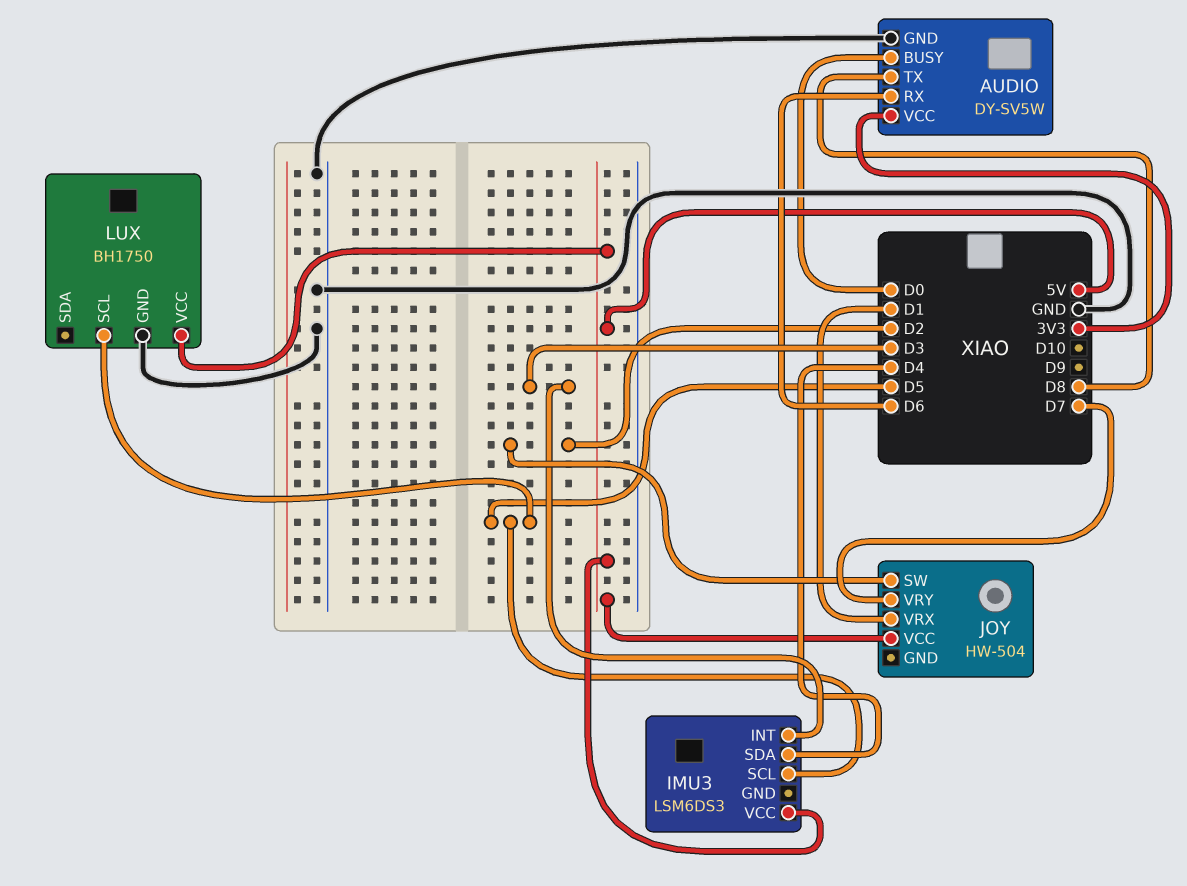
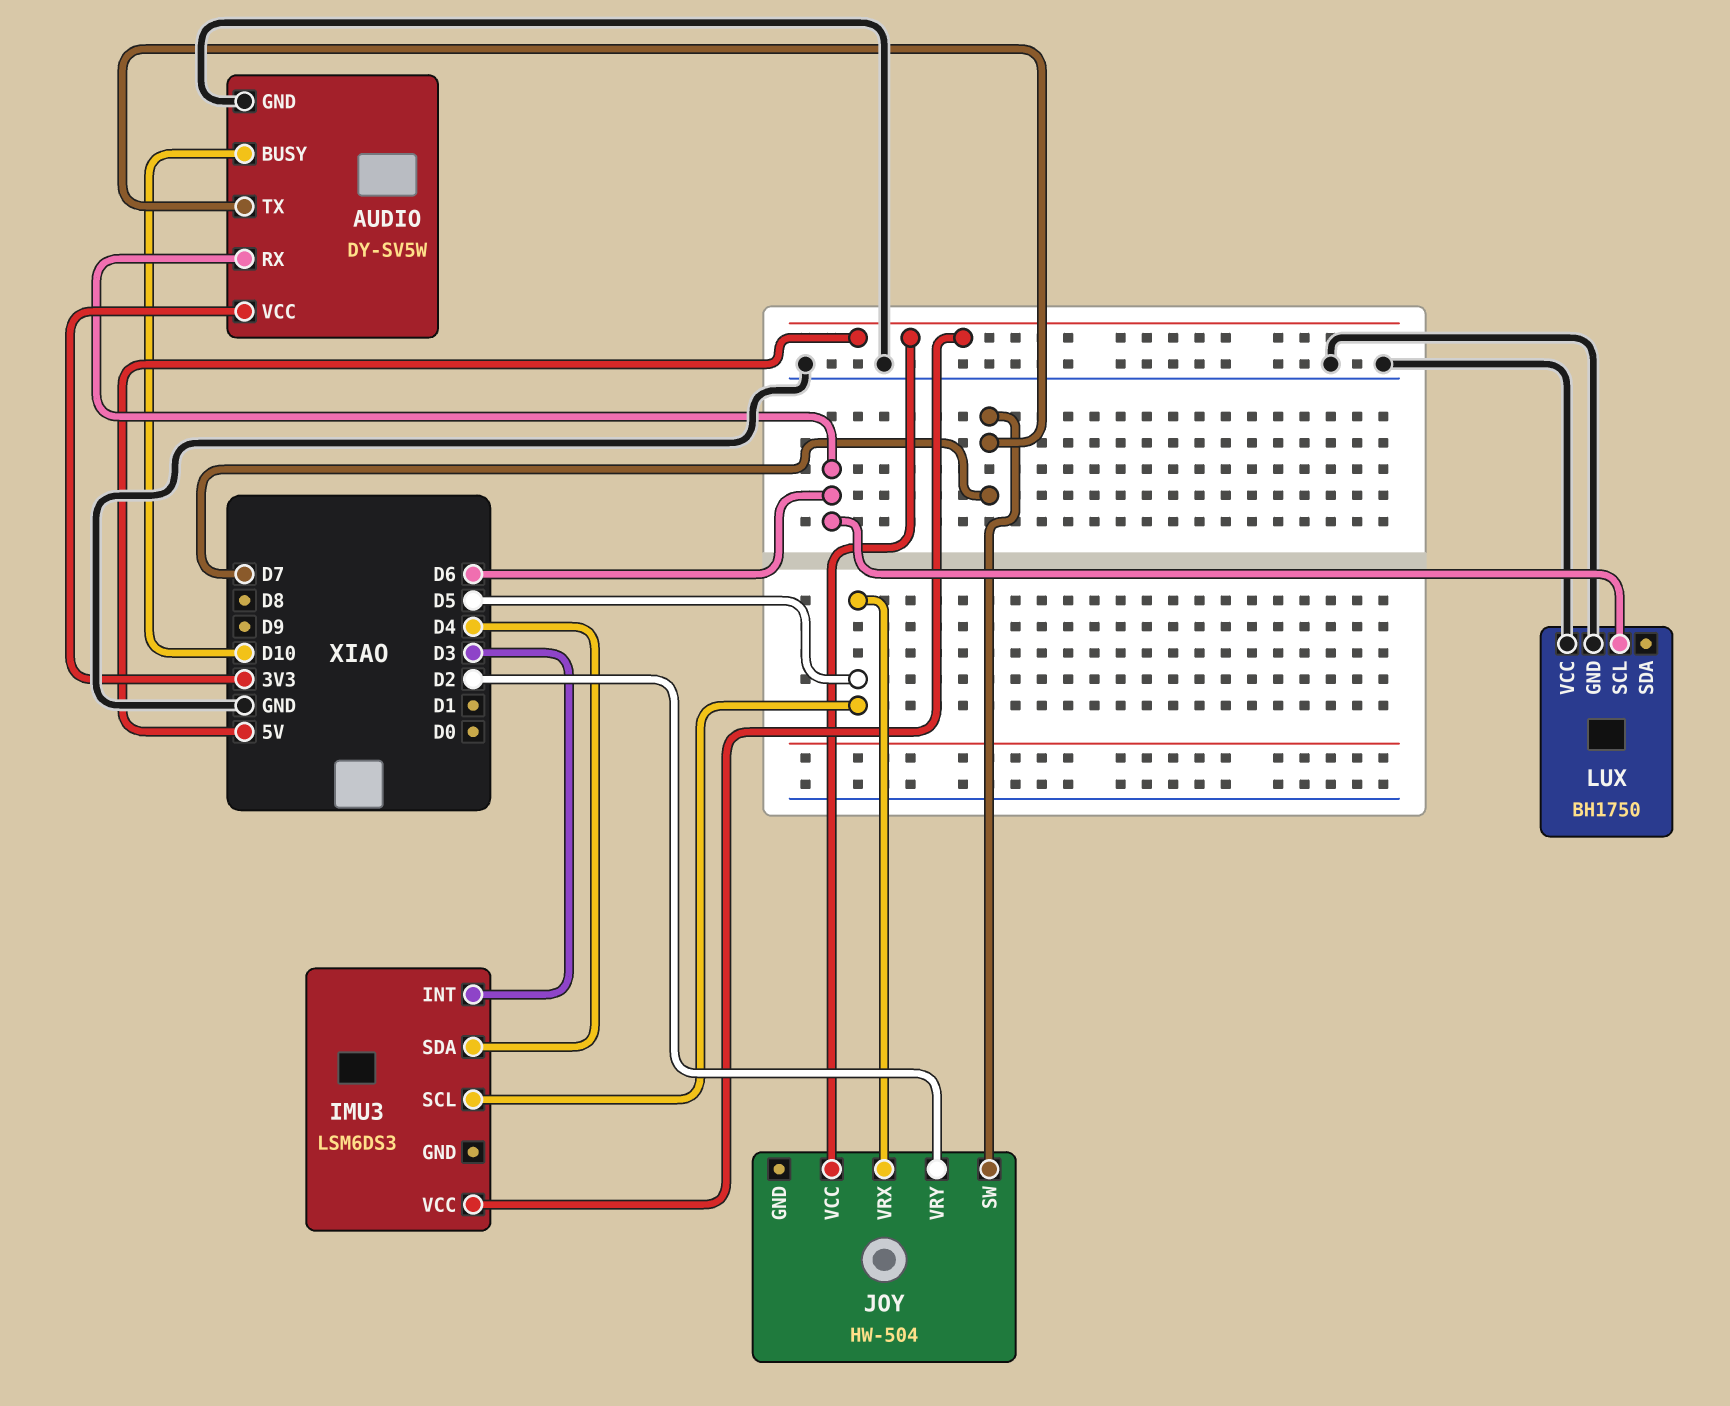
AUDIO pin BUSY: D0 -> D10
AUDIO pin TX: D8 -> D7
JOY pin SW: D2 -> D7
JOY pin VRX: D1 -> D5
JOY pin VRY: D7 -> D2
LUX pin SCL: D5 -> D6
LUX pin VCC: 5V -> GND

